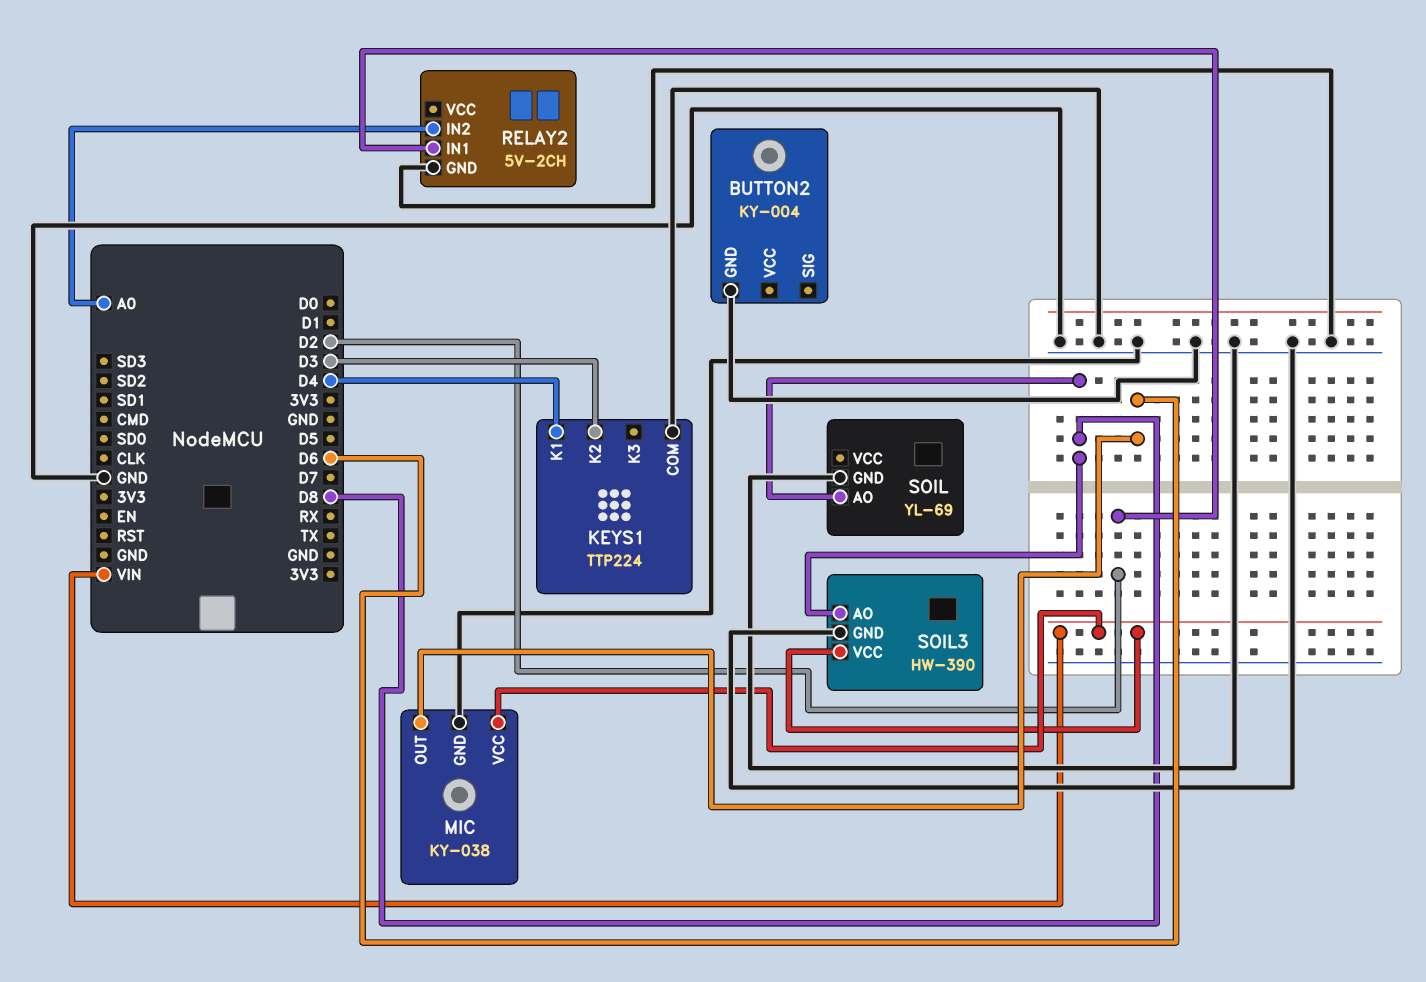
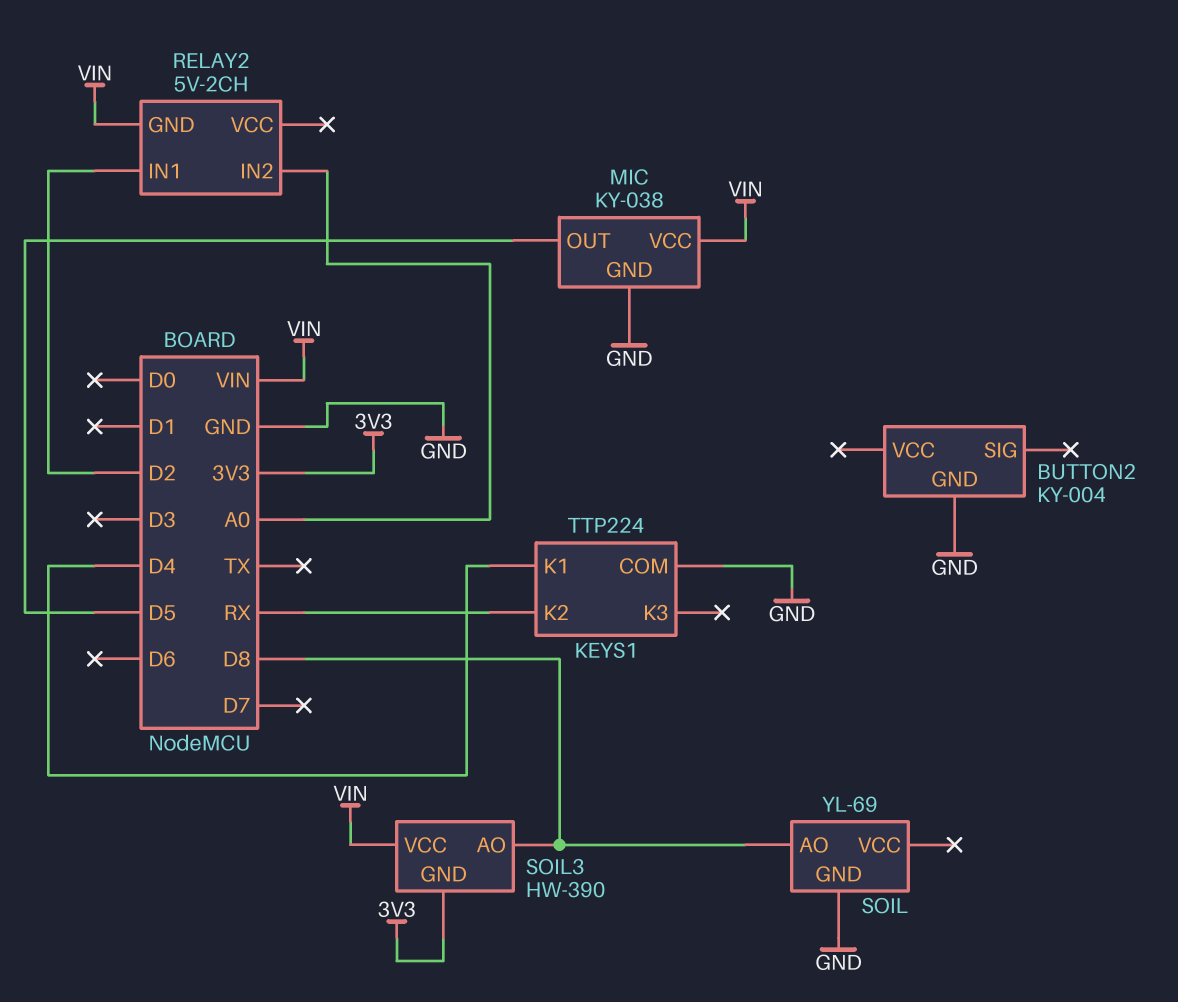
KEYS1 pin K2: D3 -> RX
MIC pin OUT: D6 -> D5
RELAY2 pin GND: GND -> VIN
SOIL3 pin GND: GND -> 3V3

